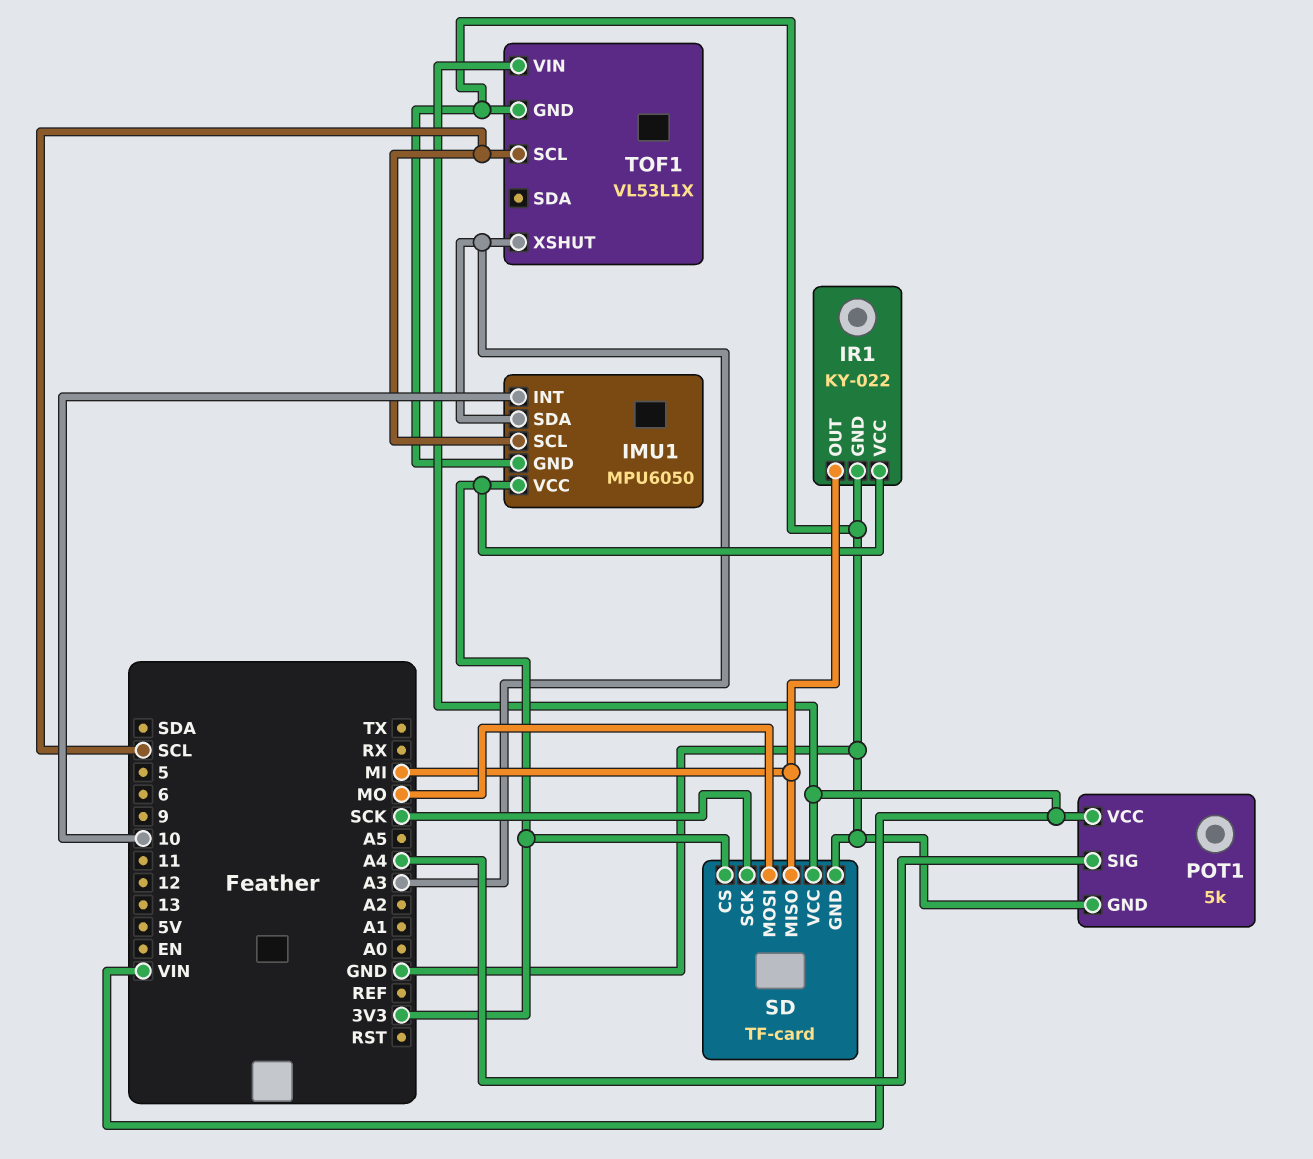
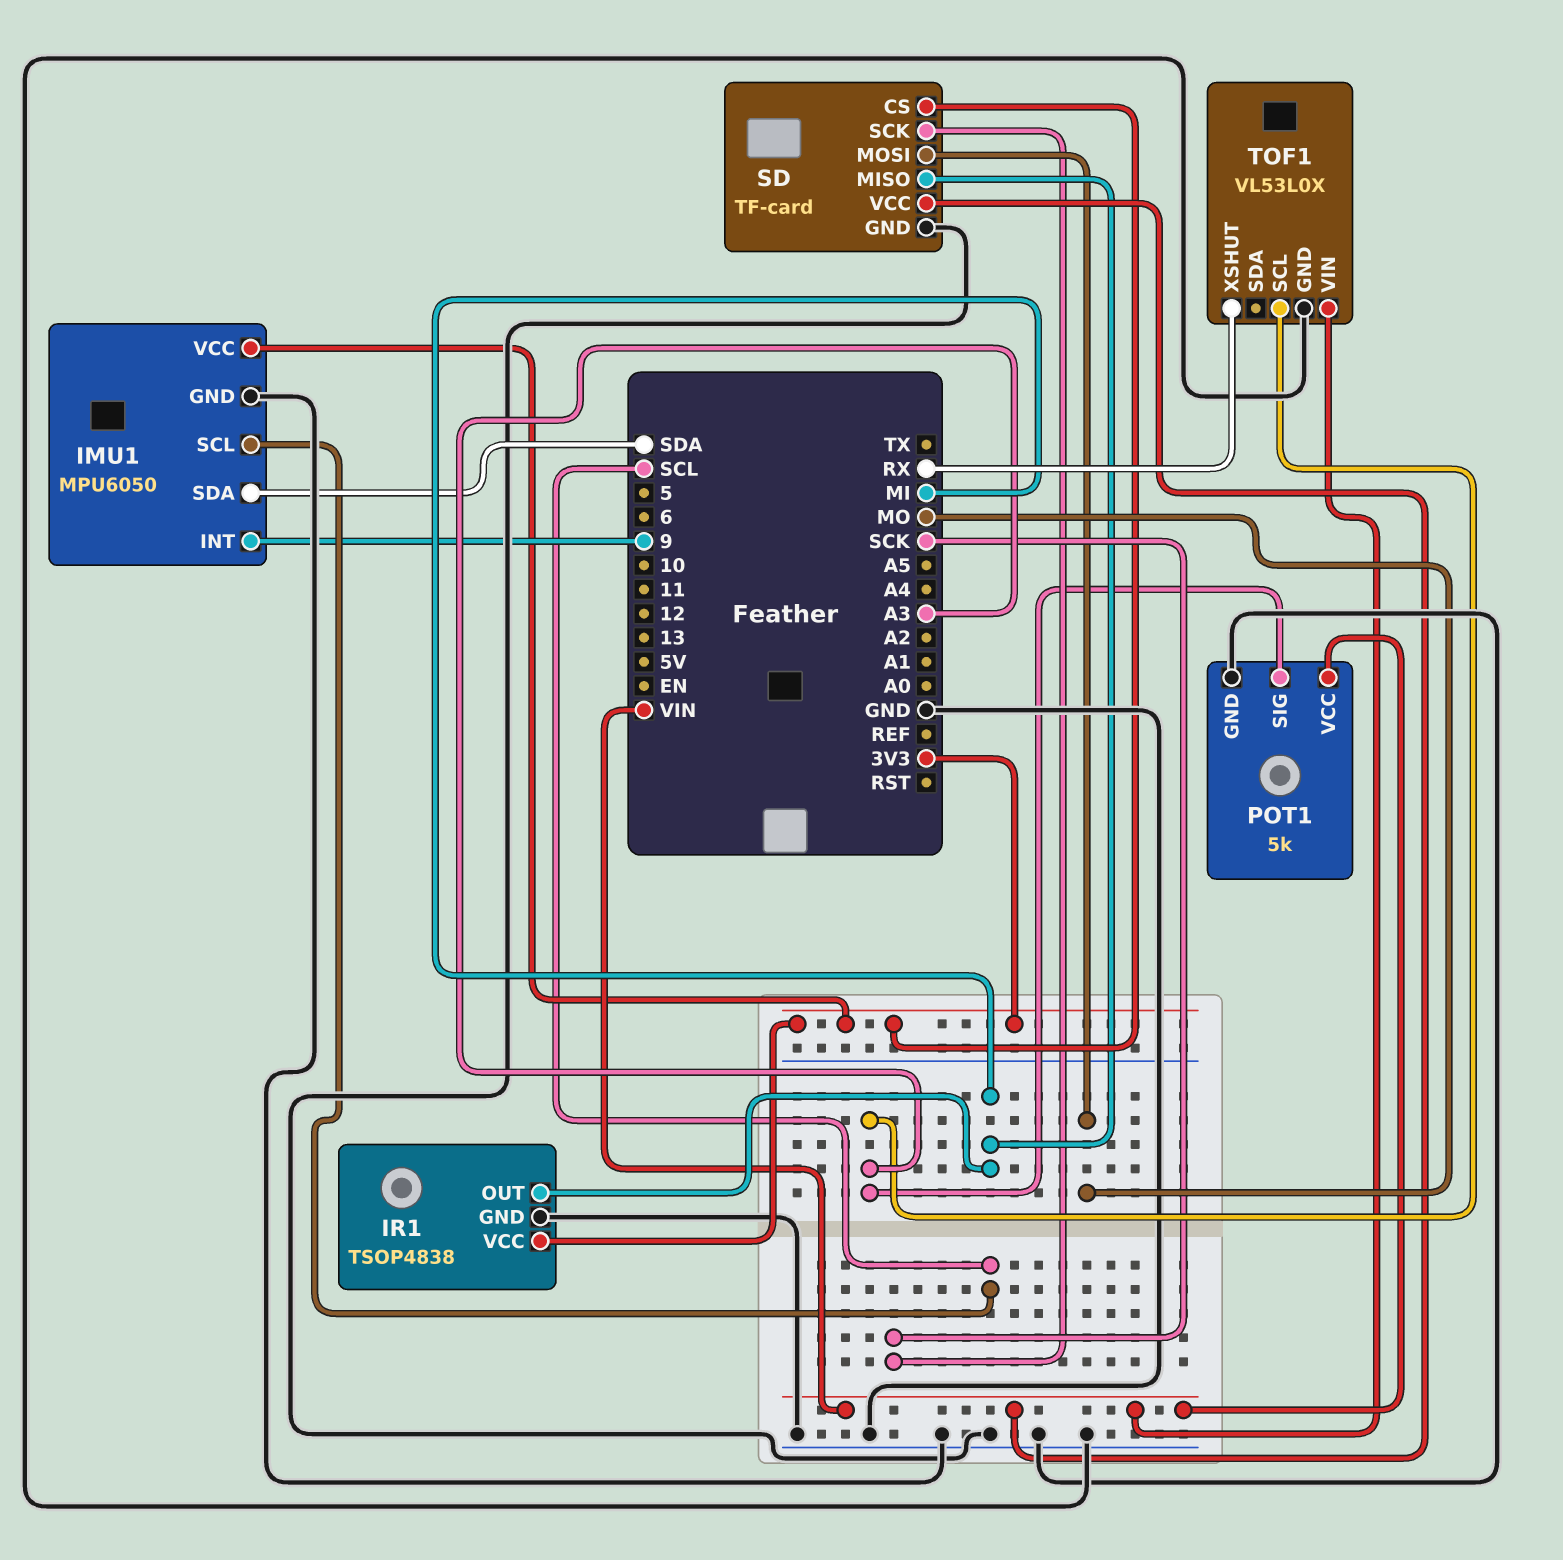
IMU1 pin INT: 10 -> 9
IMU1 pin SDA: A3 -> SDA
IR1: KY-022 -> TSOP4838
POT1 pin SIG: A4 -> A3
TOF1: VL53L1X -> VL53L0X
TOF1 pin SCL: SCL -> A3
TOF1 pin XSHUT: A3 -> RX

